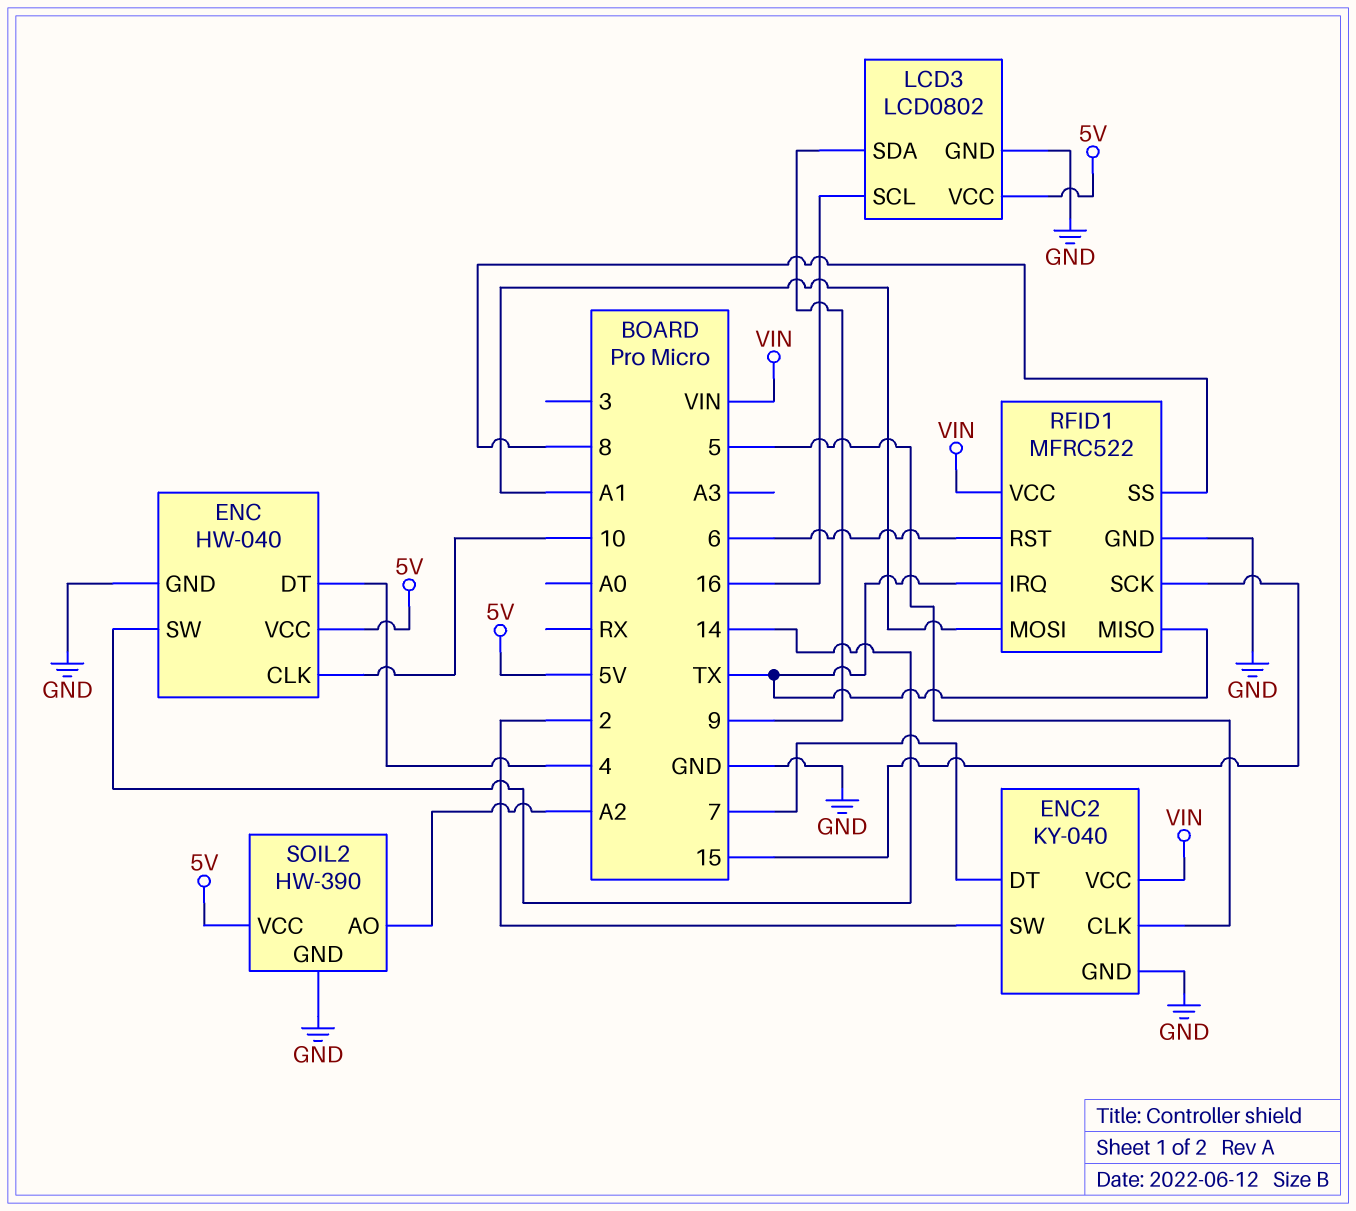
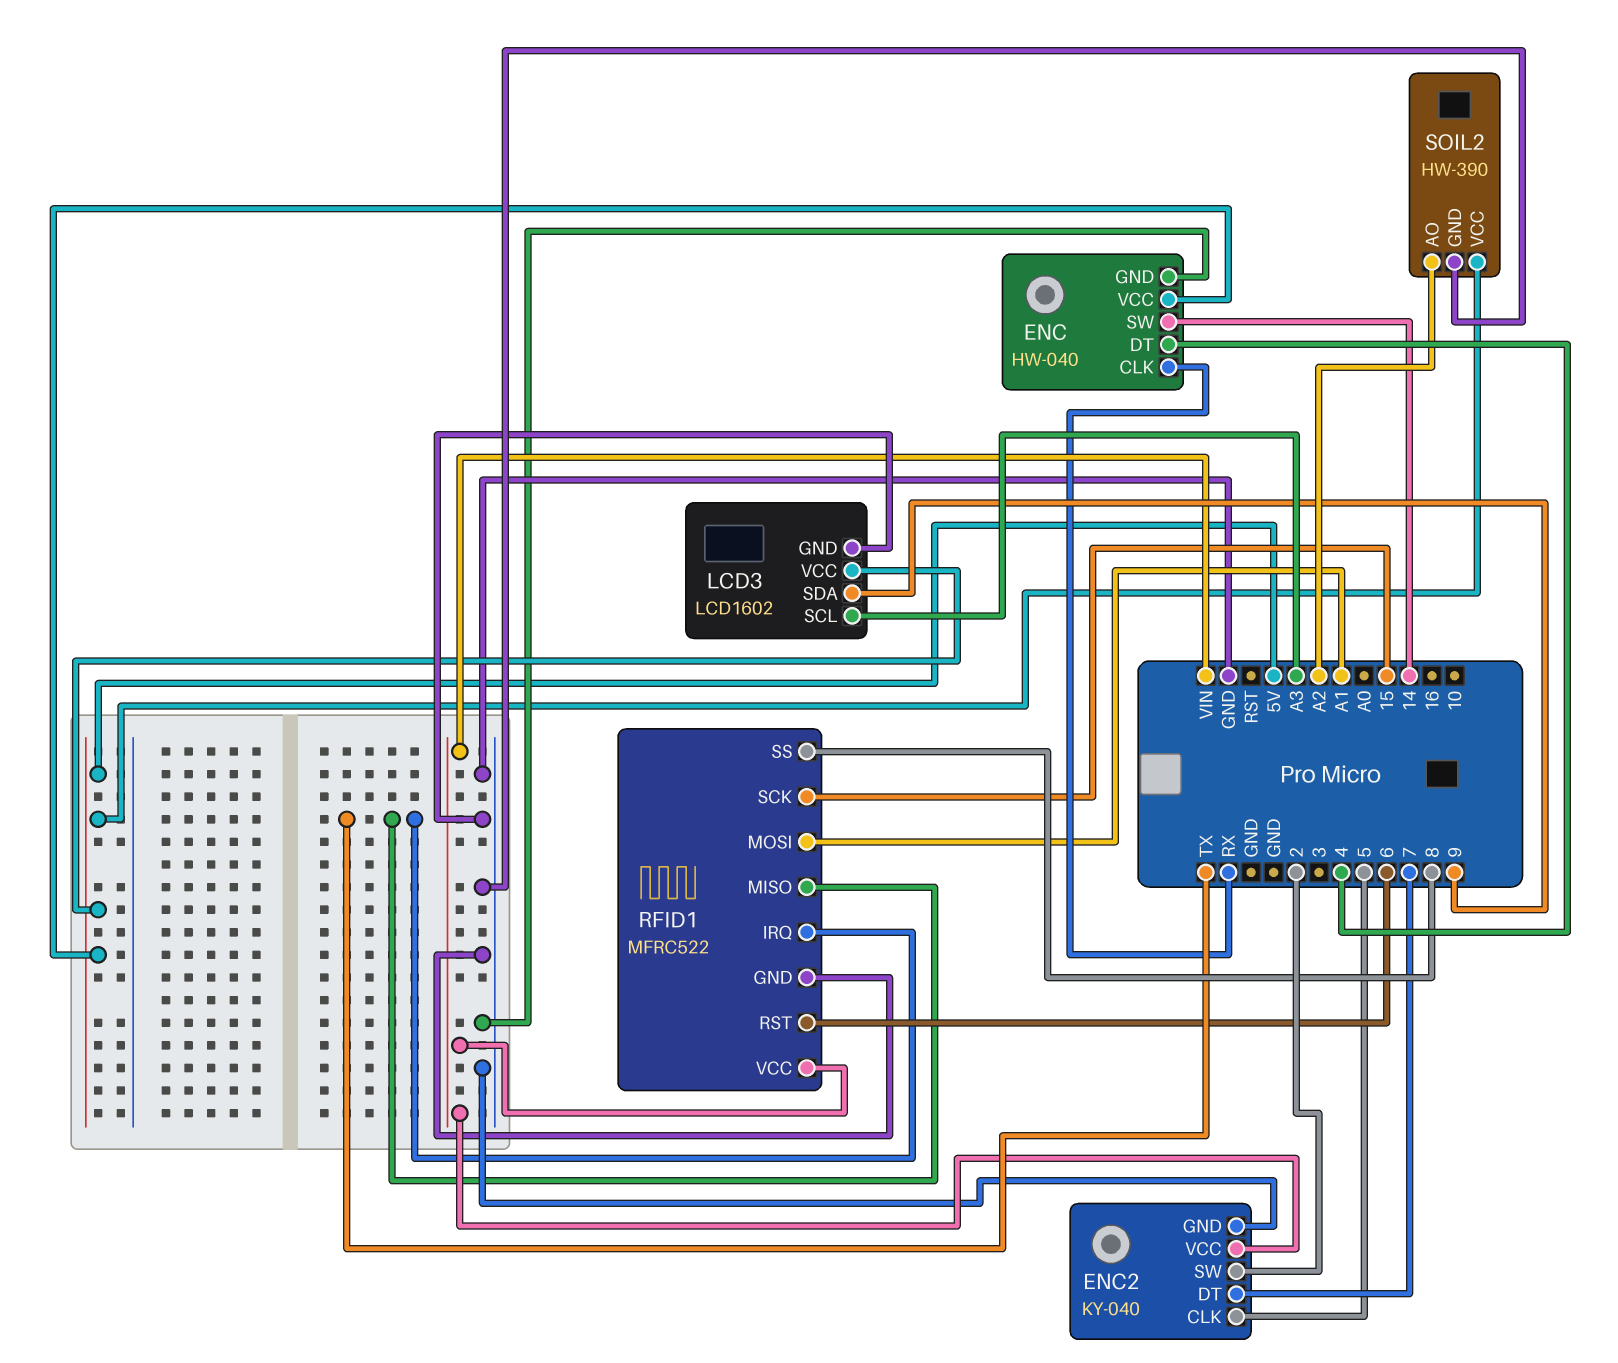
ENC pin CLK: 10 -> RX
LCD3: LCD0802 -> LCD1602
LCD3 pin SCL: 16 -> A3

